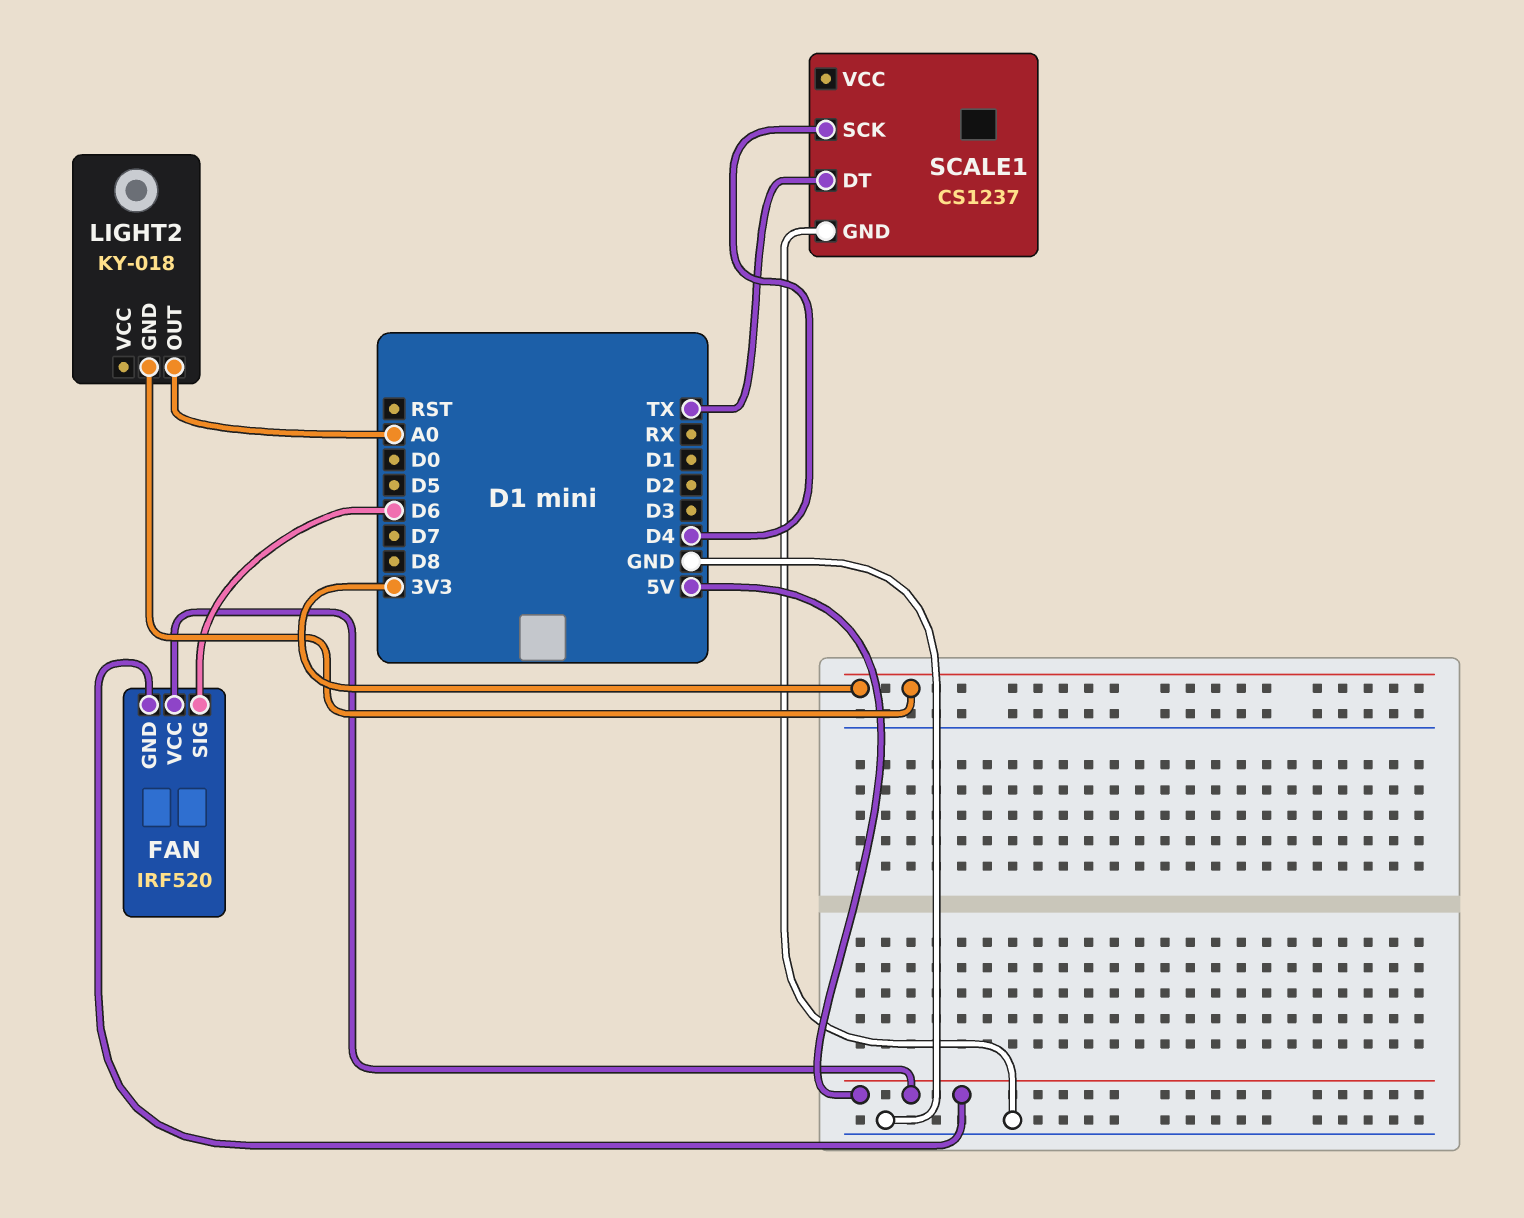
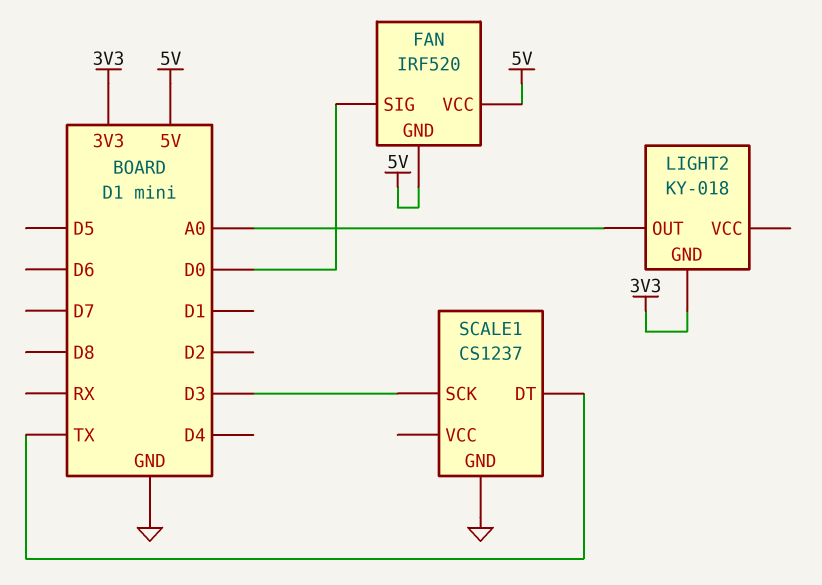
FAN pin SIG: D6 -> D0
SCALE1 pin SCK: D4 -> D3

